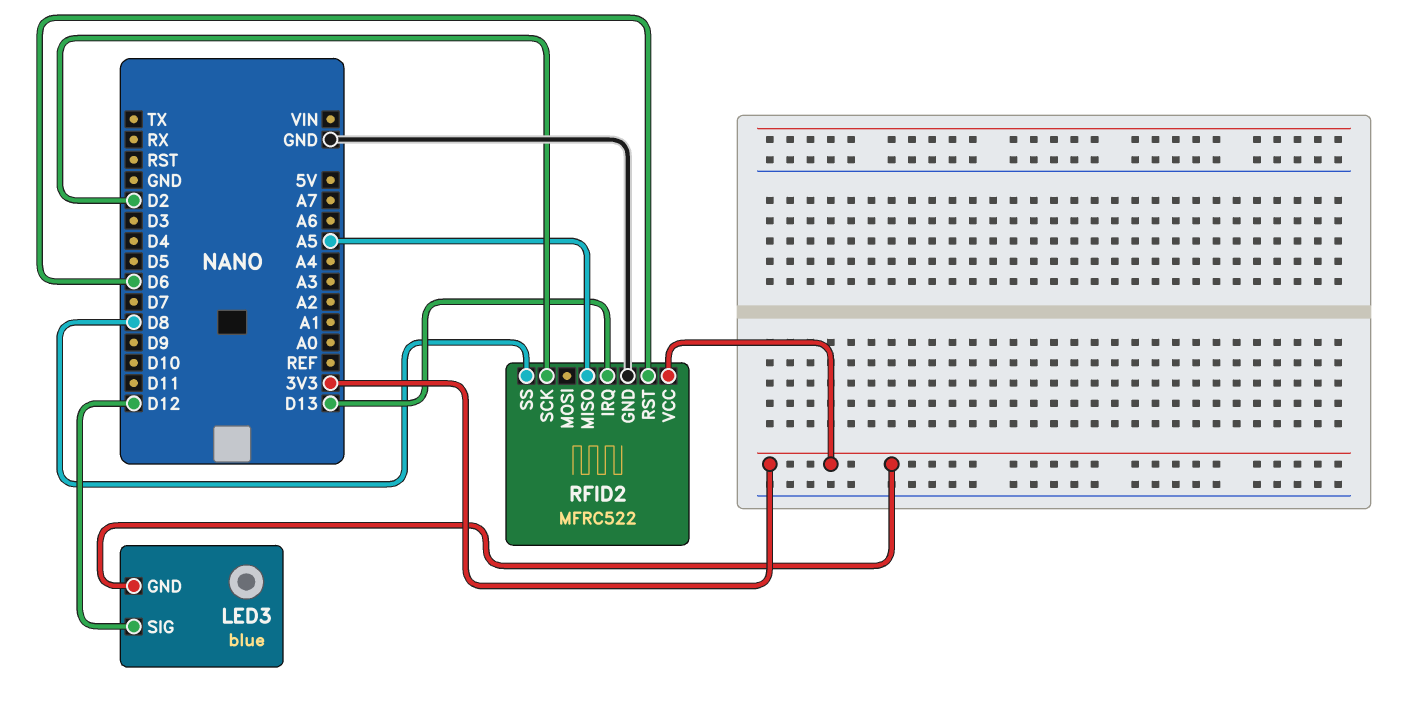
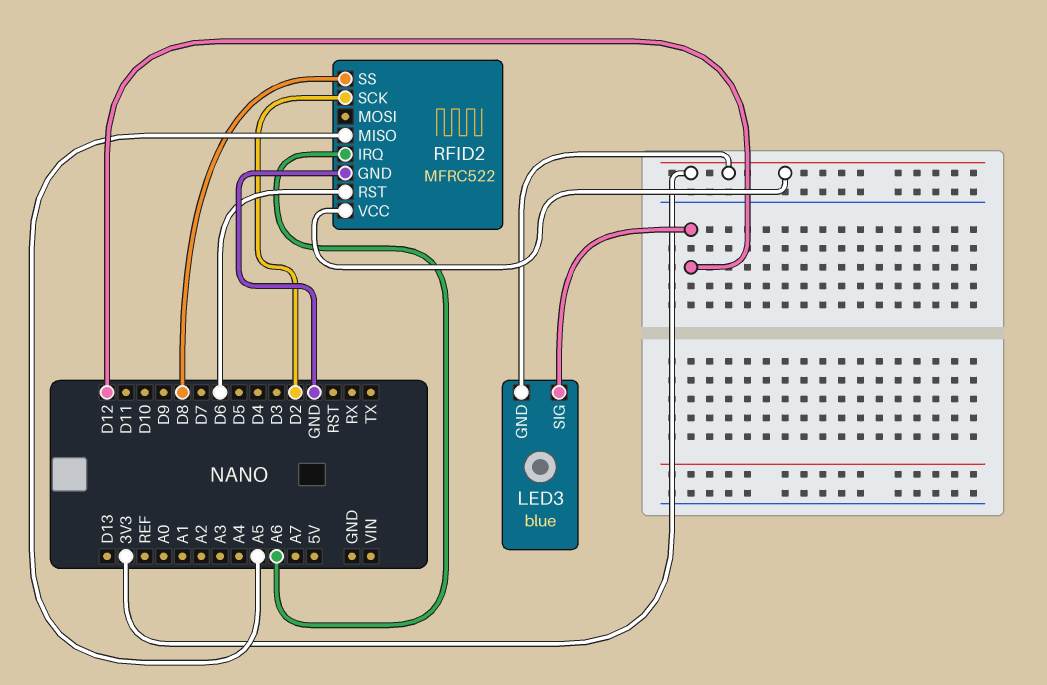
RFID2 pin IRQ: D13 -> A6

